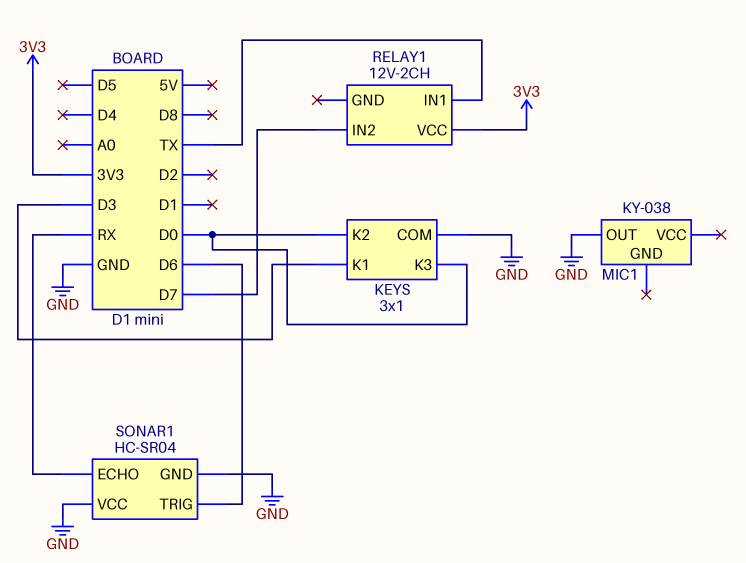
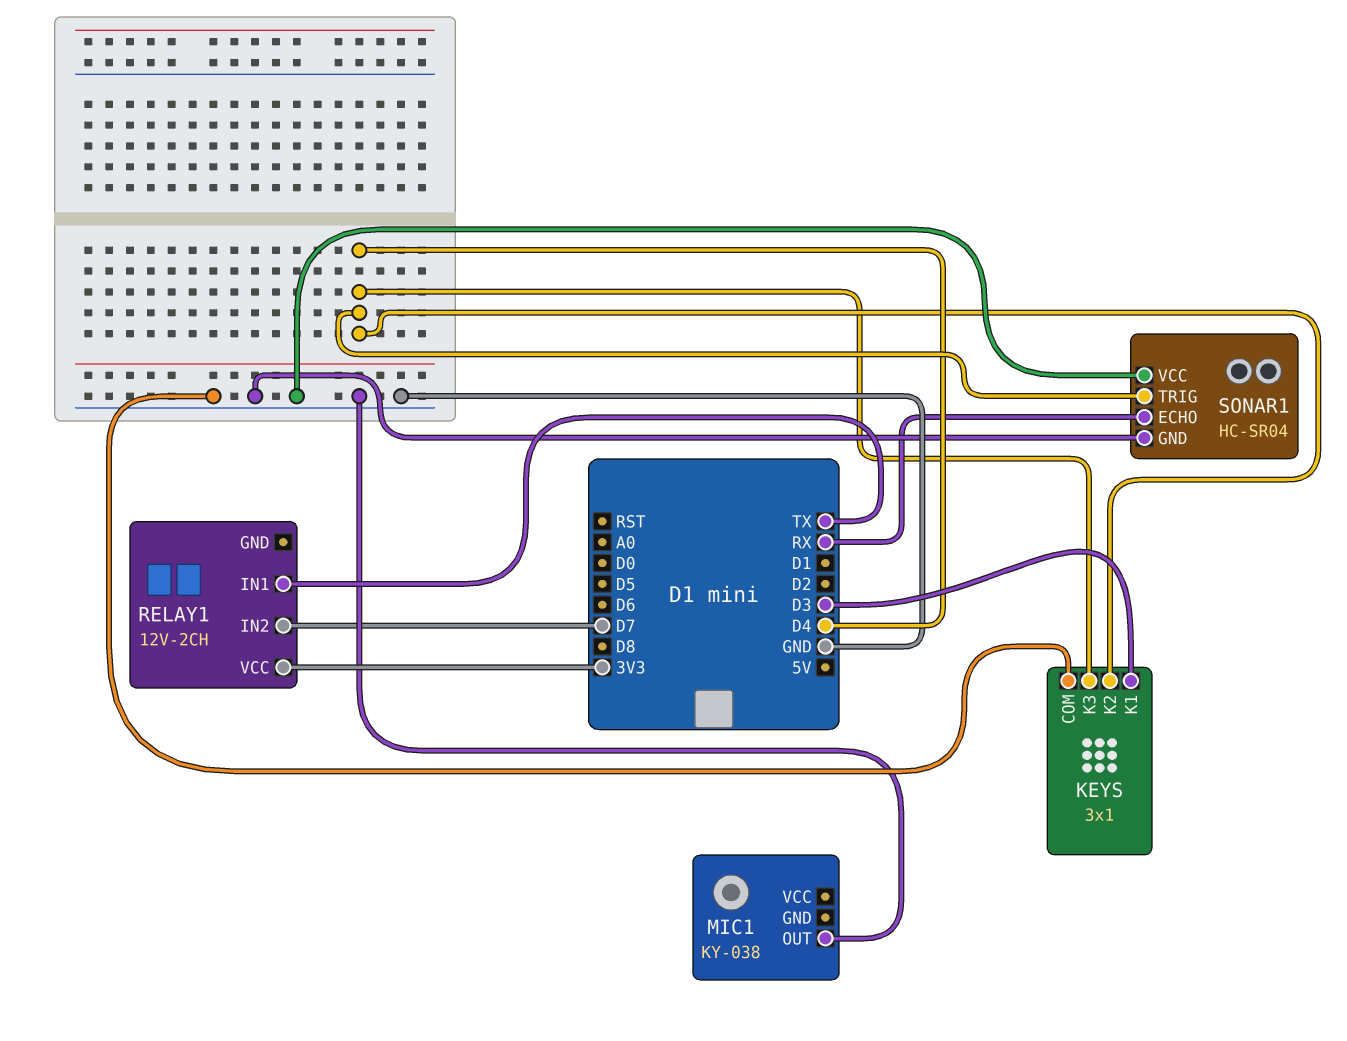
KEYS pin K2: D0 -> D4
KEYS pin K3: D0 -> D4
SONAR1 pin TRIG: D6 -> D4

